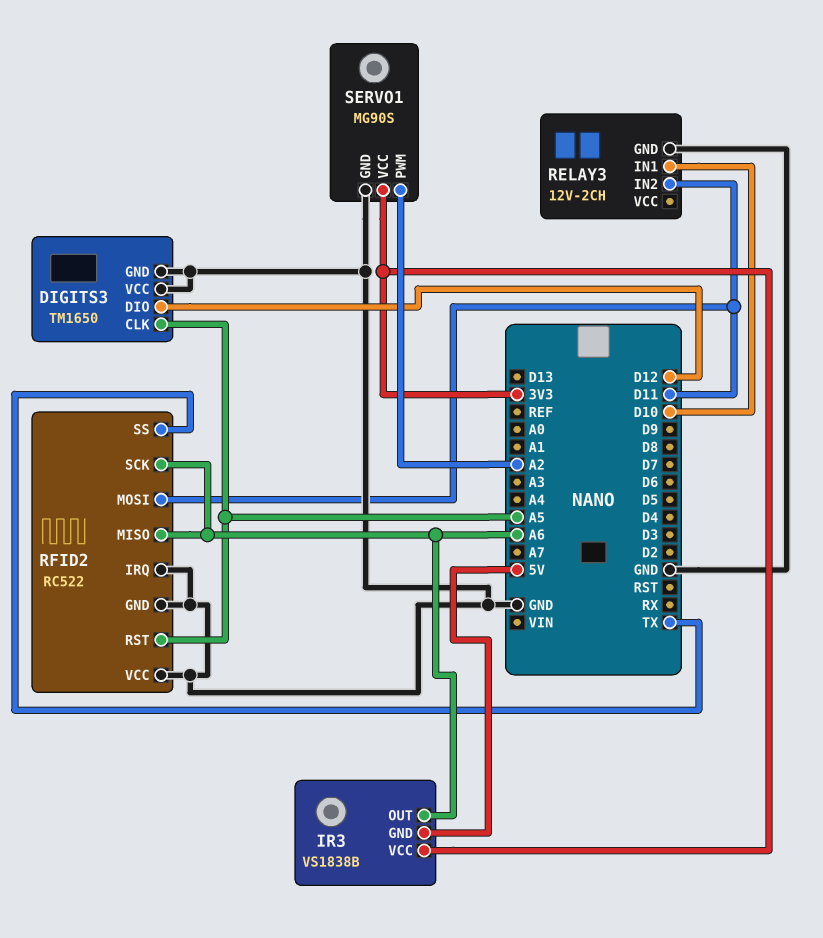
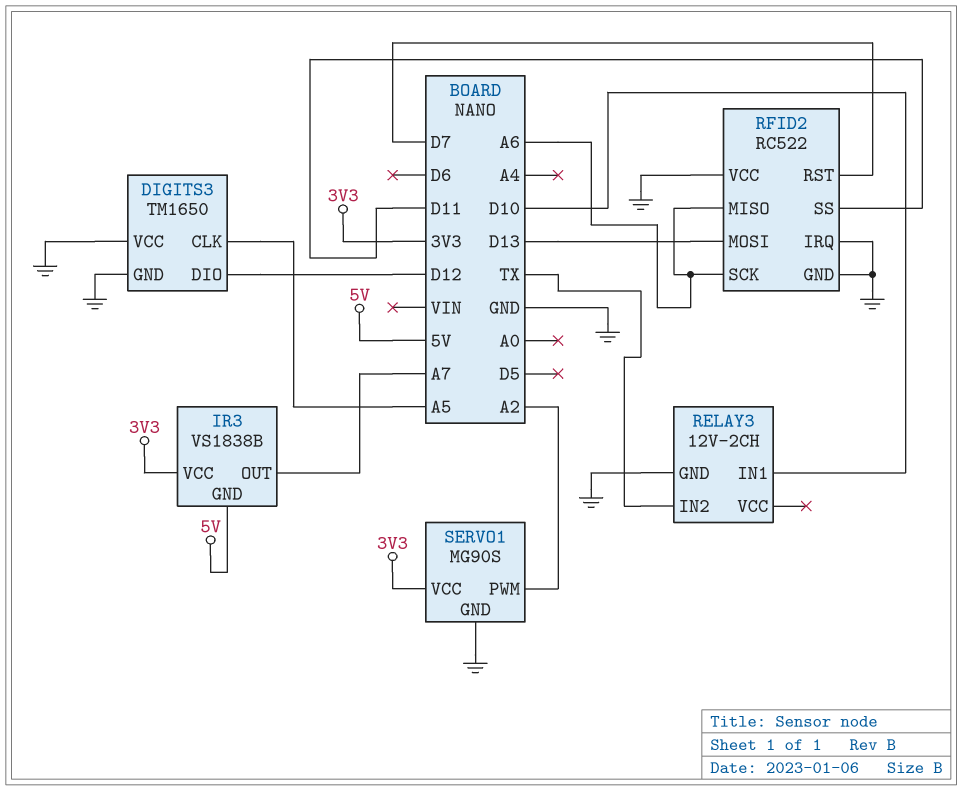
IR3 pin OUT: A6 -> A7
RELAY3 pin IN2: D11 -> TX
RFID2 pin MOSI: D11 -> D13
RFID2 pin RST: A5 -> D7
RFID2 pin SS: TX -> D11

